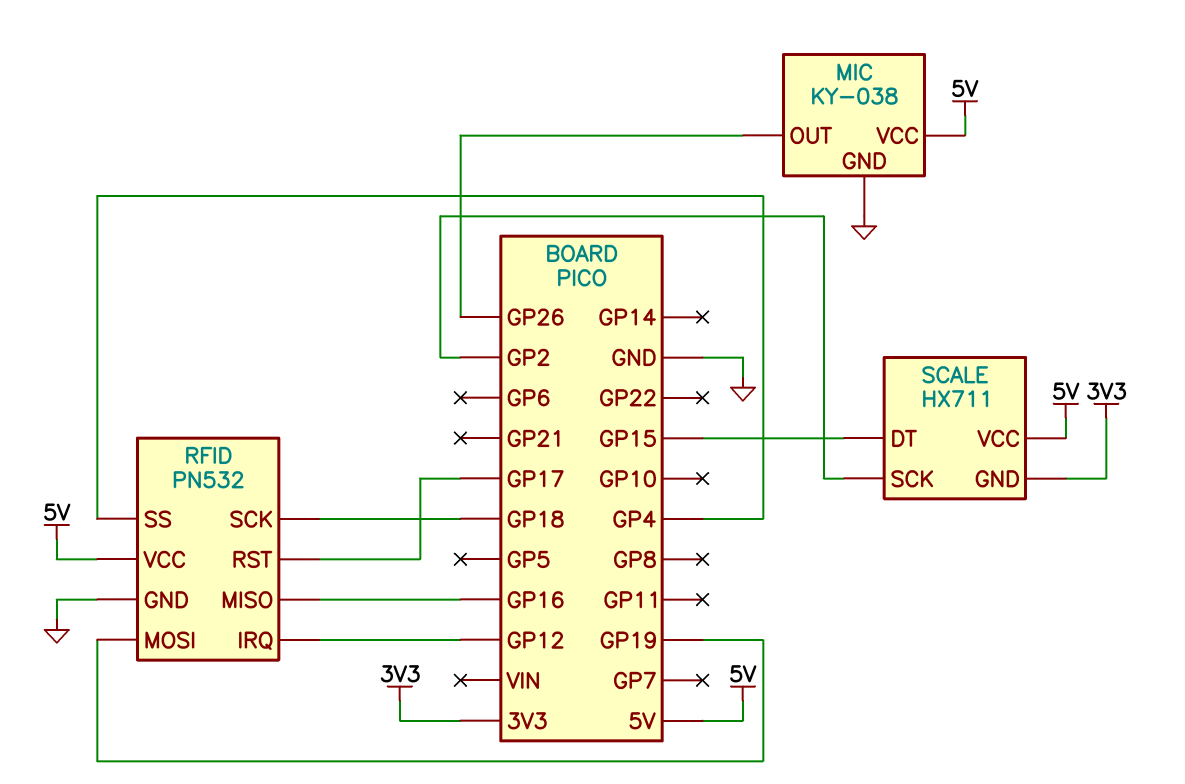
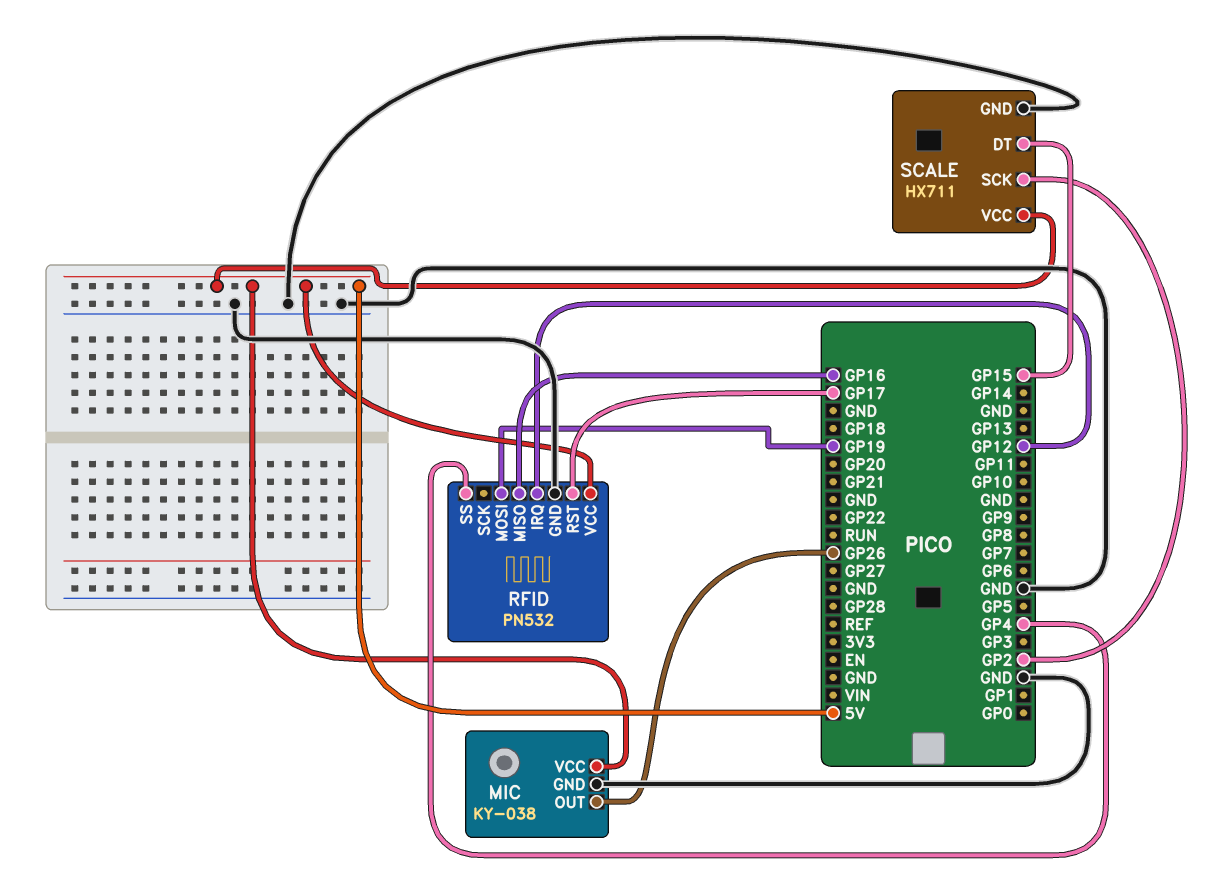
RFID pin SCK: GP18 -> none
SCALE pin GND: 3V3 -> GND

